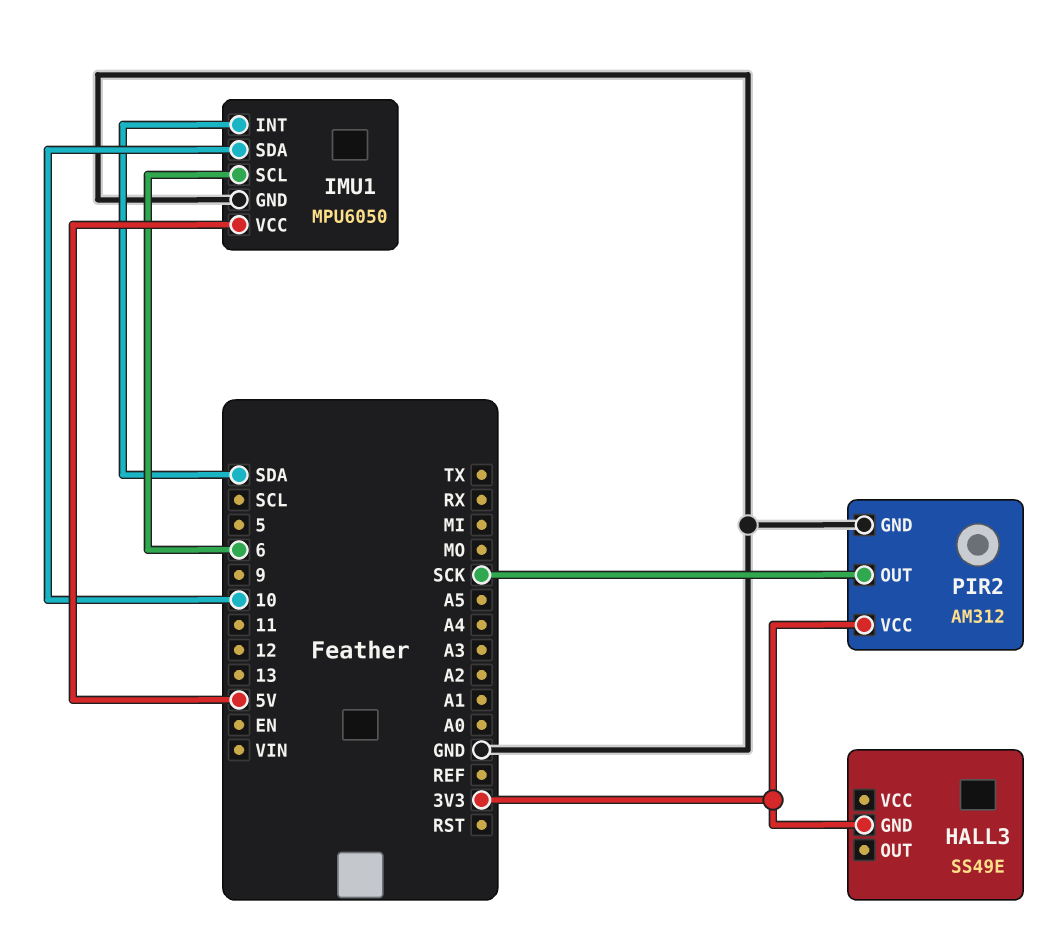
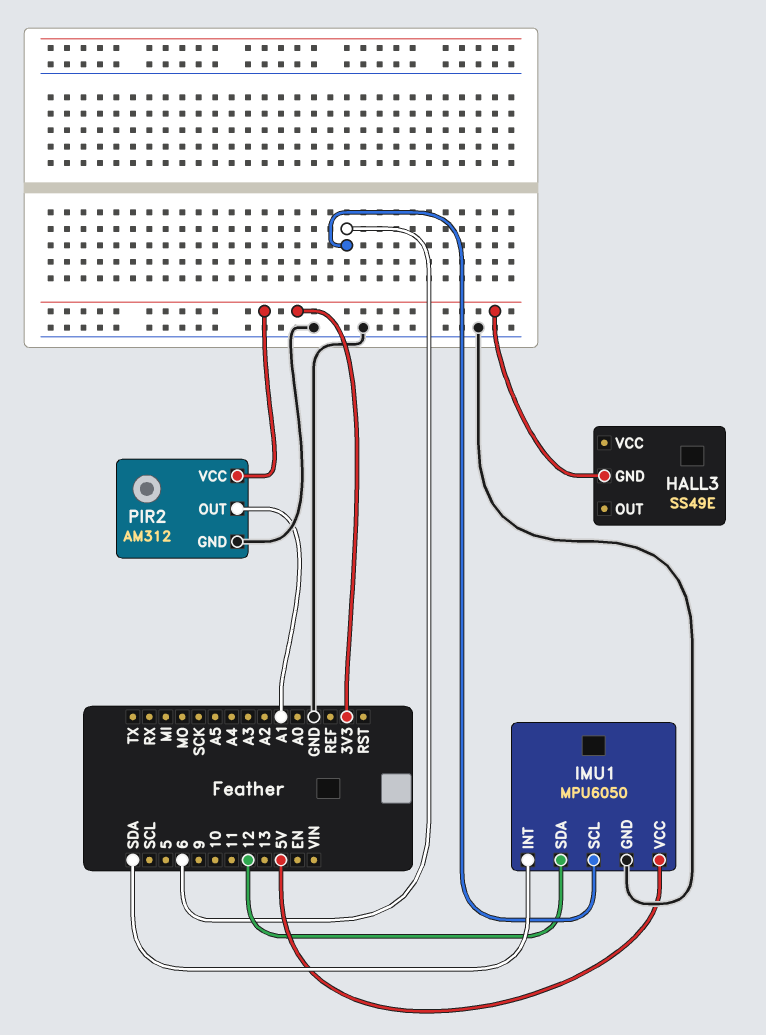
IMU1 pin SDA: 10 -> 12
PIR2 pin OUT: SCK -> A1

